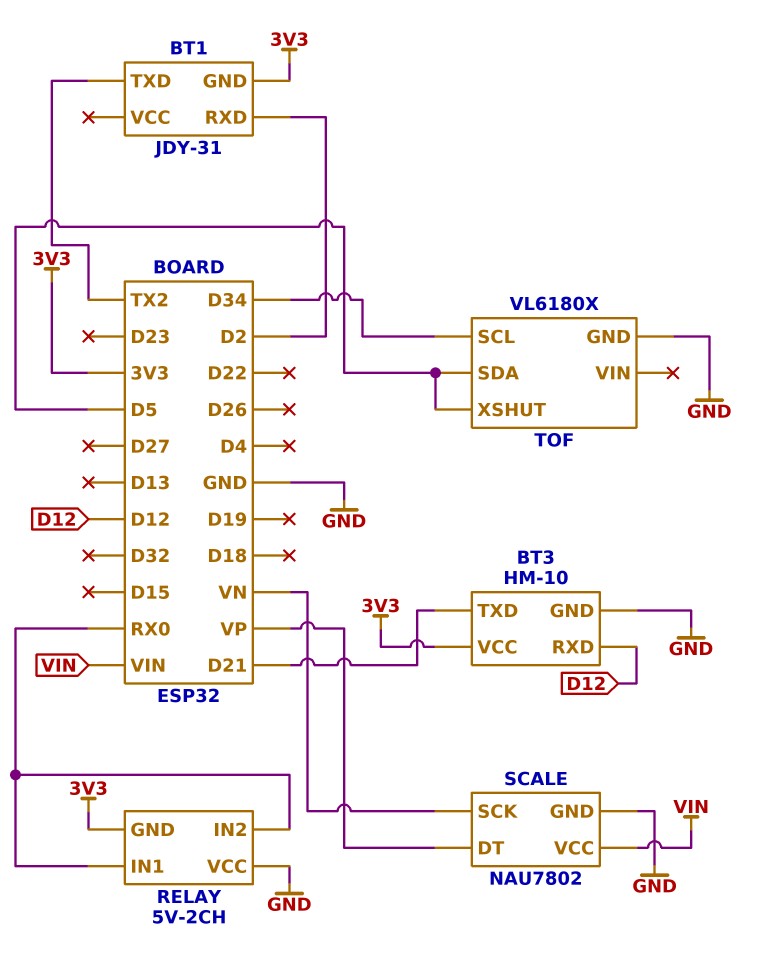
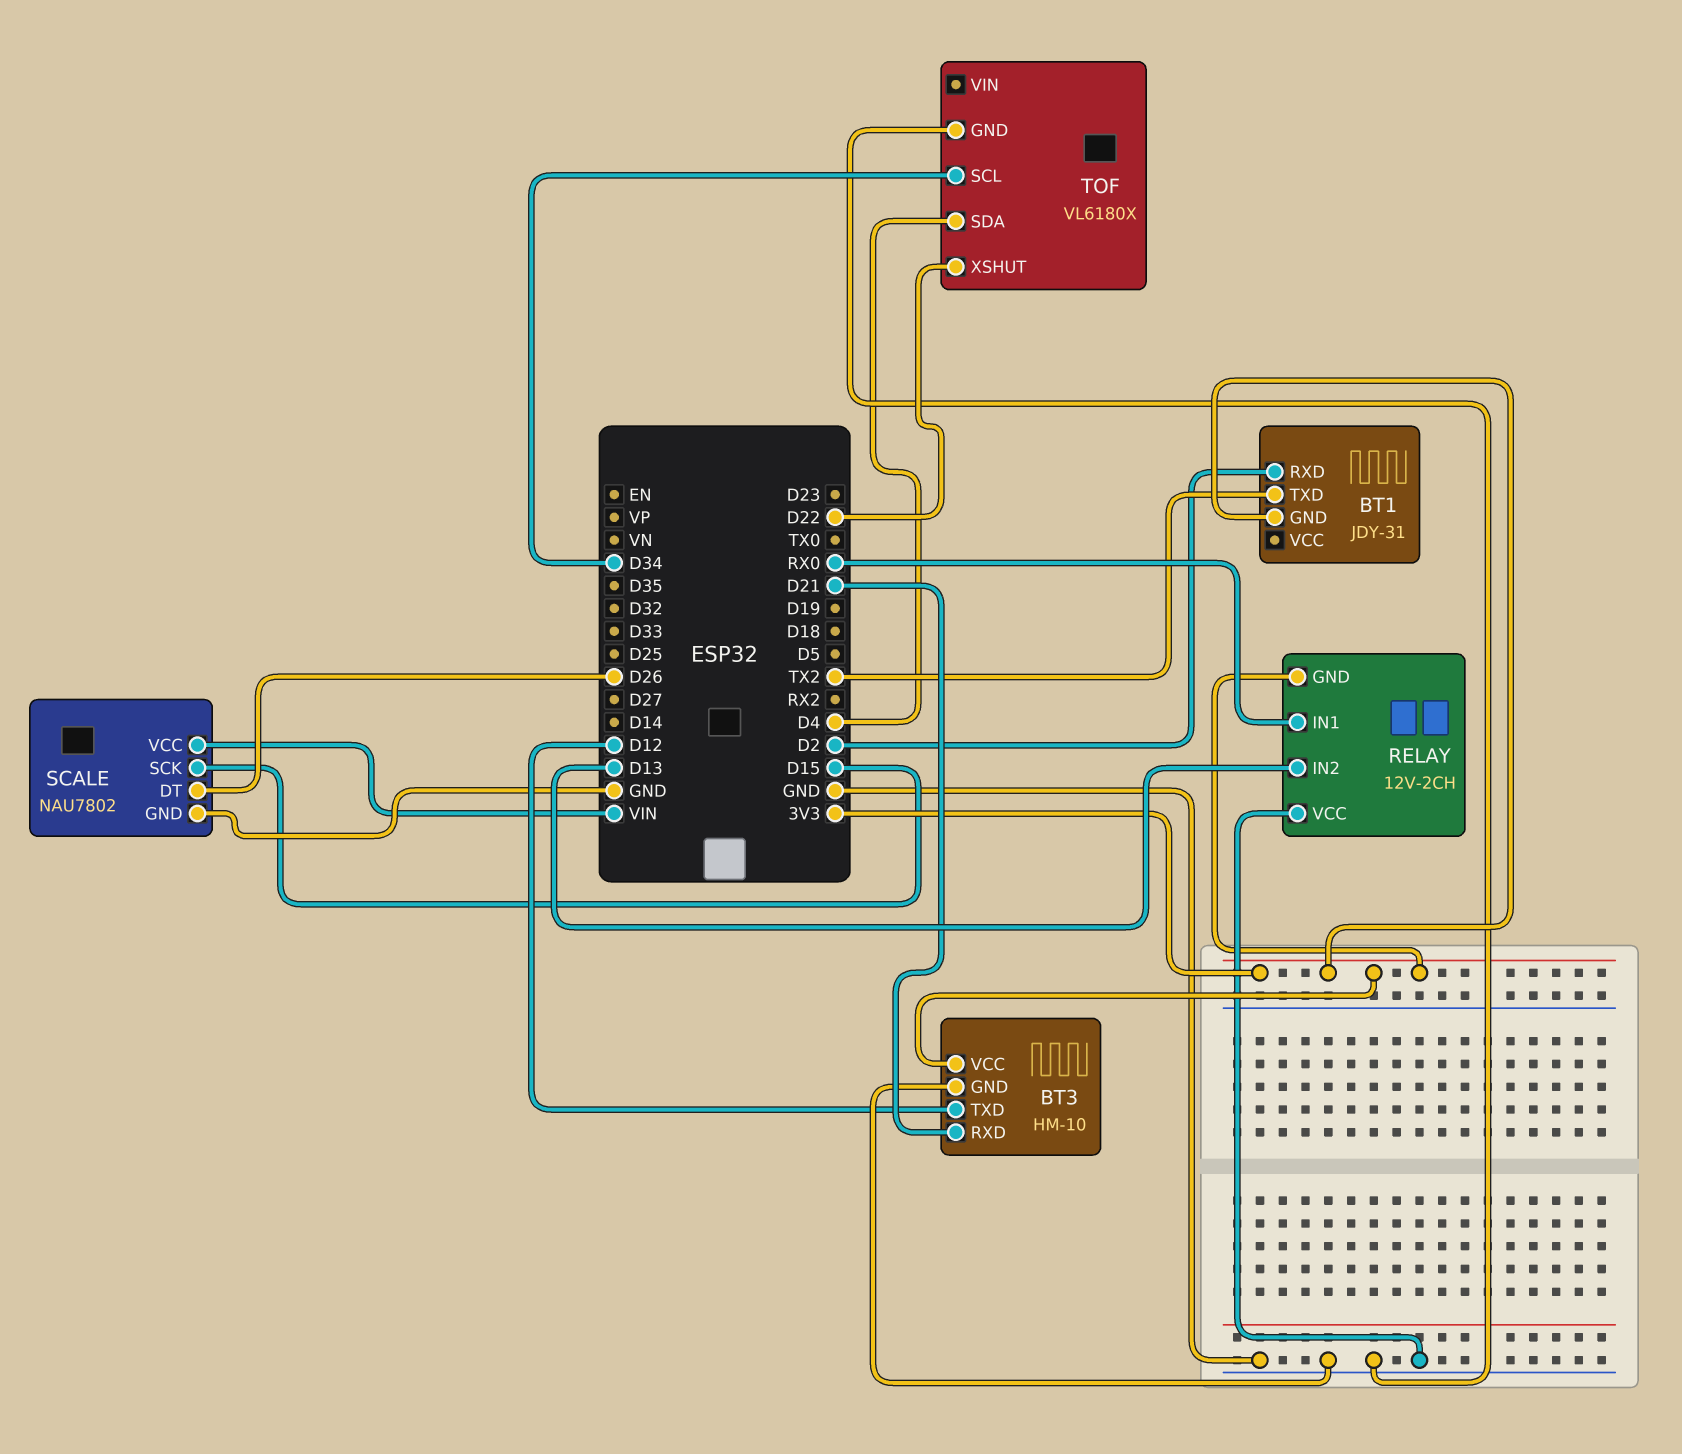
BT3 pin RXD: D12 -> D21
BT3 pin TXD: D21 -> D12
RELAY: 5V-2CH -> 12V-2CH
RELAY pin IN2: RX0 -> D13
SCALE pin DT: VP -> D26
SCALE pin SCK: VN -> D15
TOF pin SDA: D5 -> D4
TOF pin XSHUT: D5 -> D22

